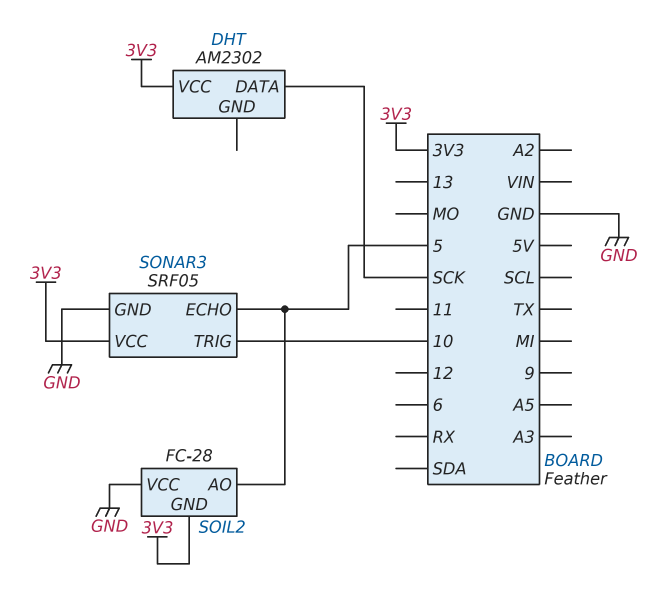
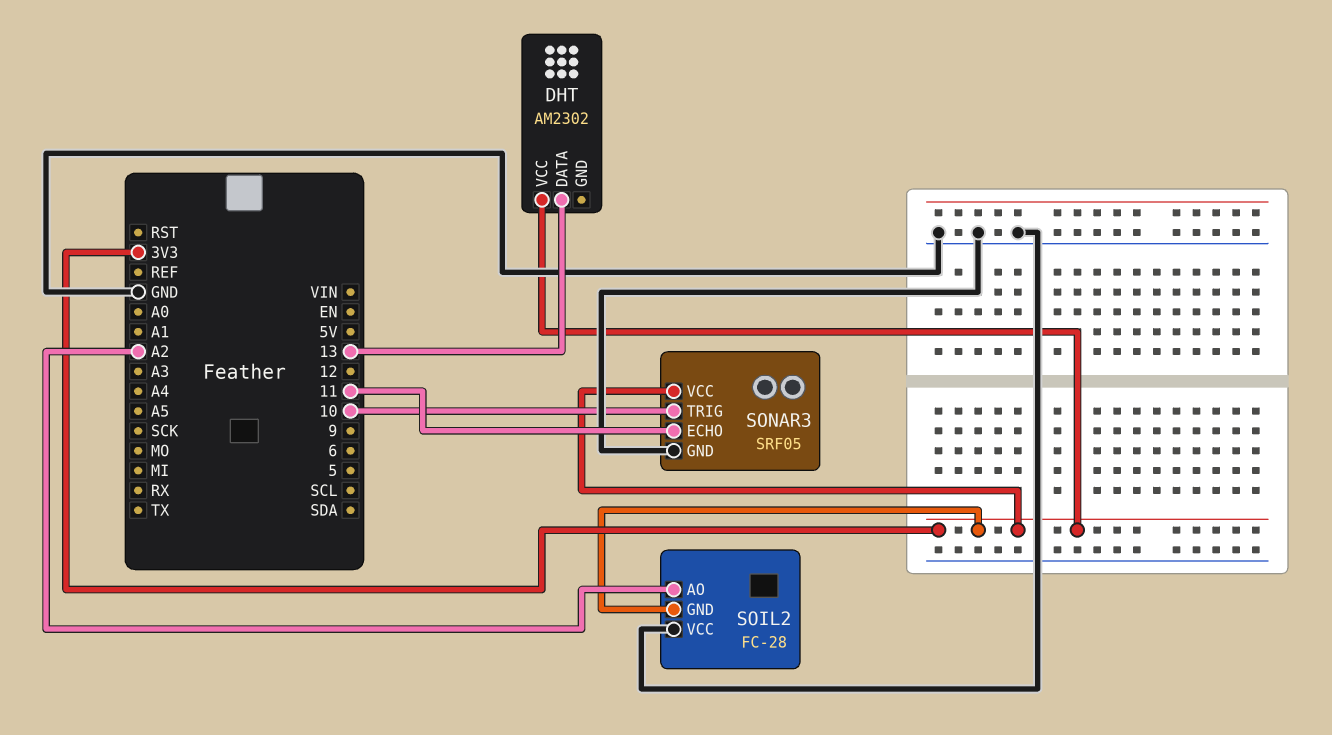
DHT pin DATA: SCK -> 13
SOIL2 pin AO: 5 -> A2
SONAR3 pin ECHO: 5 -> 11

